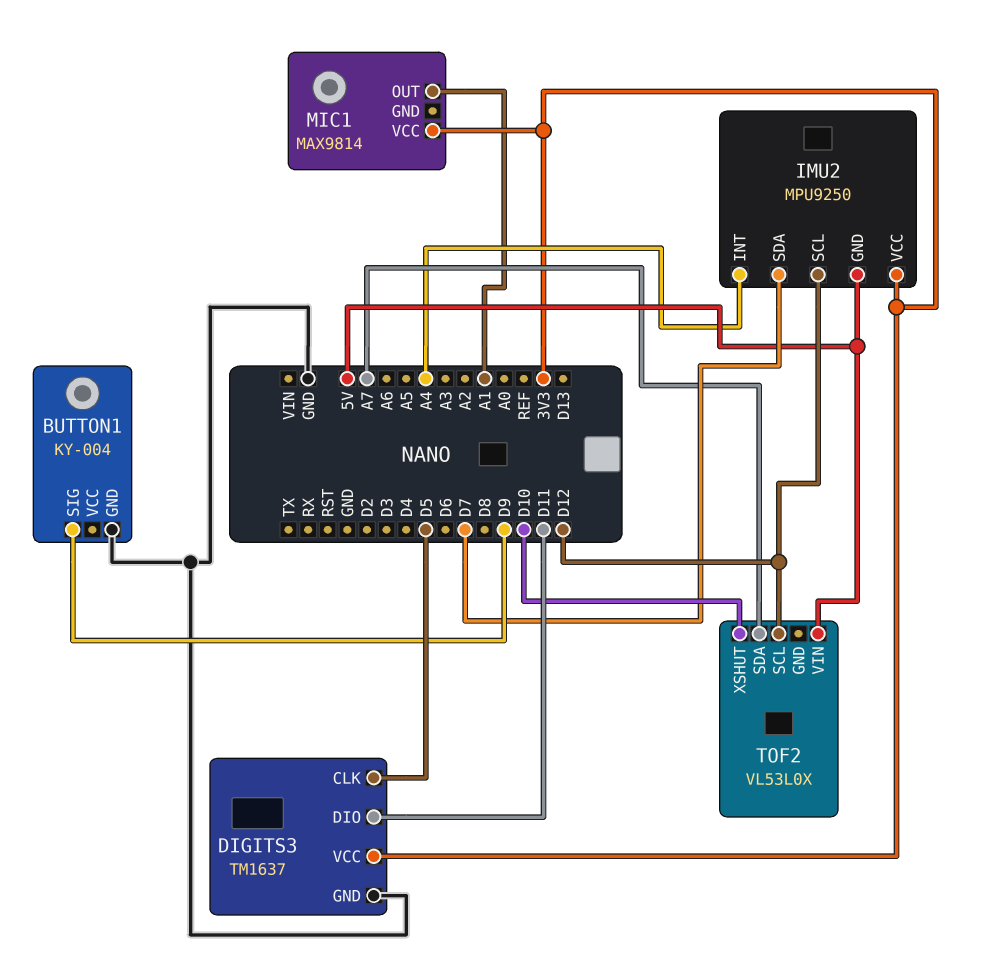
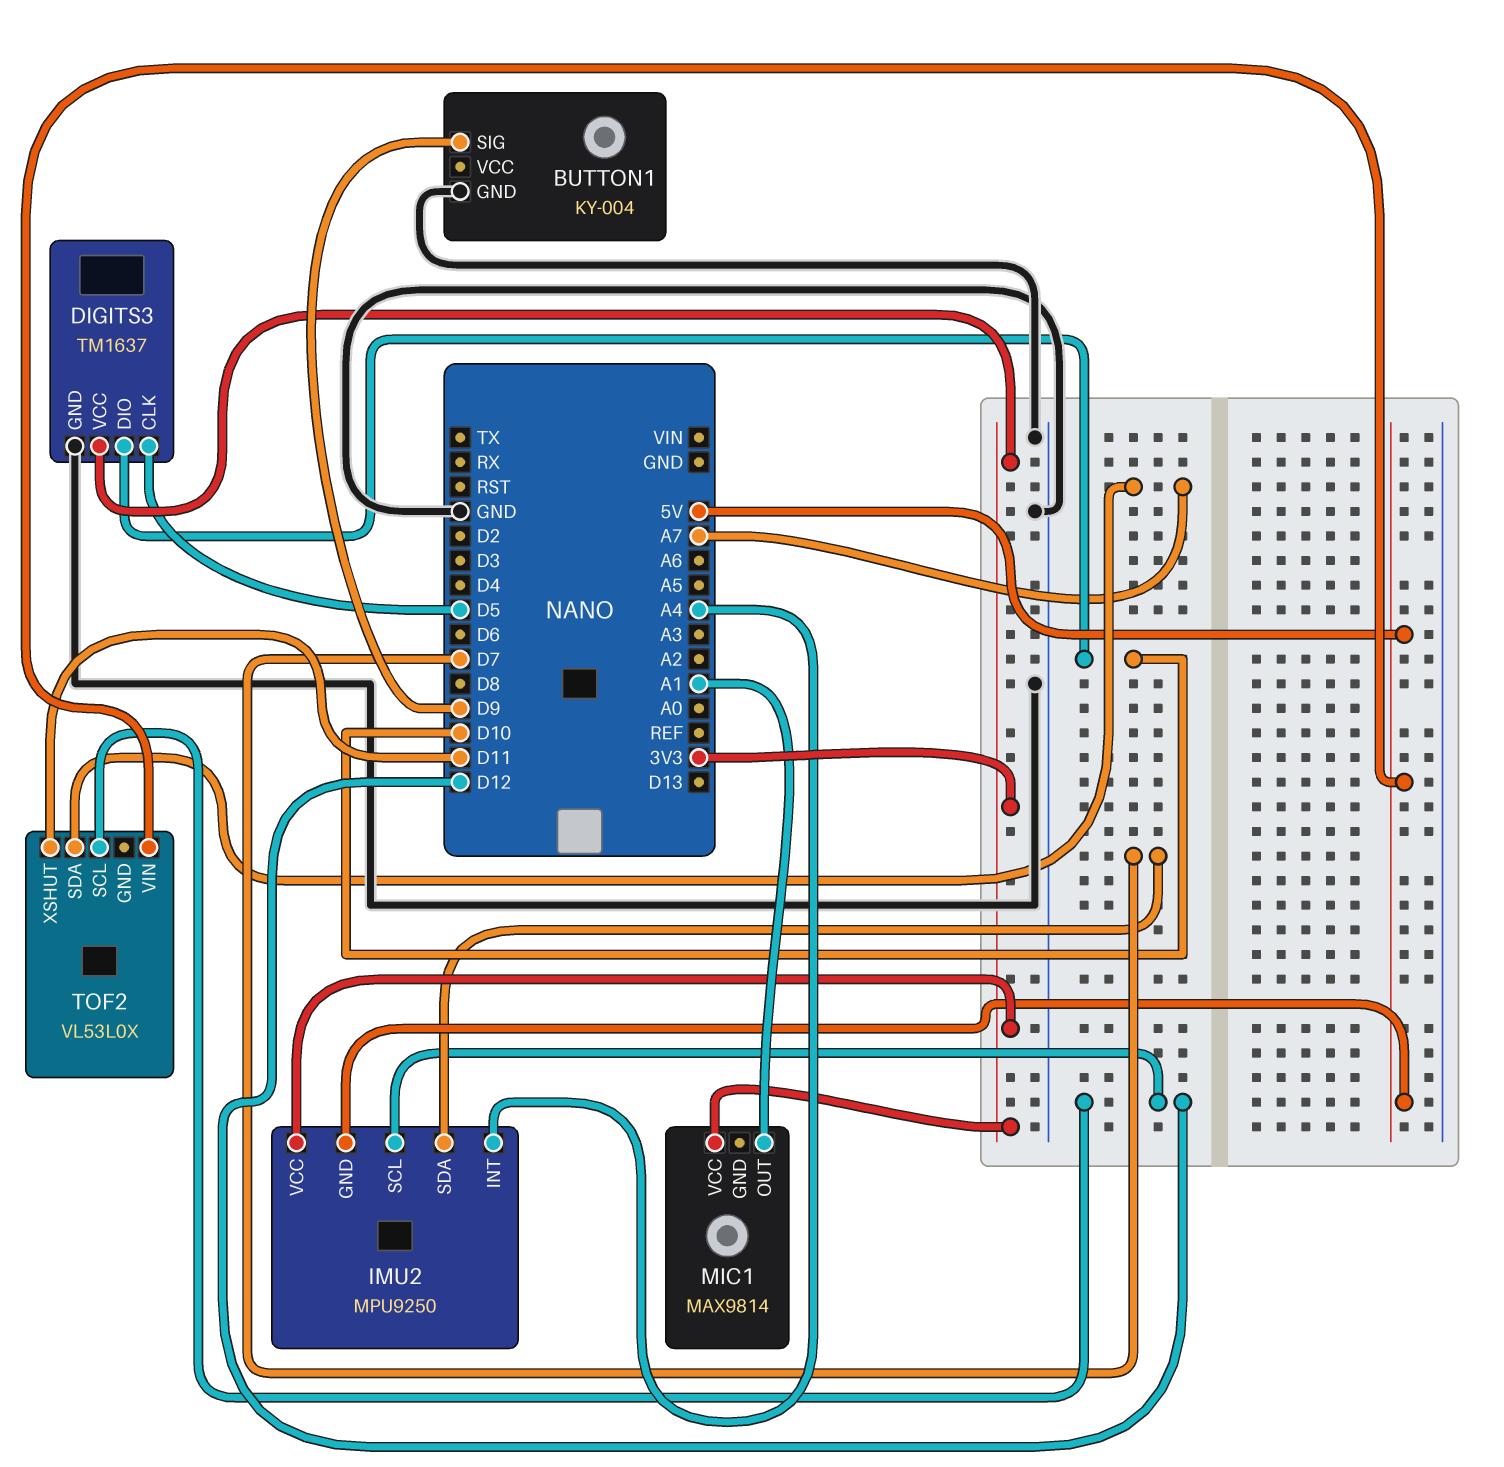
DIGITS3 pin DIO: D11 -> D10
TOF2 pin XSHUT: D10 -> D11

